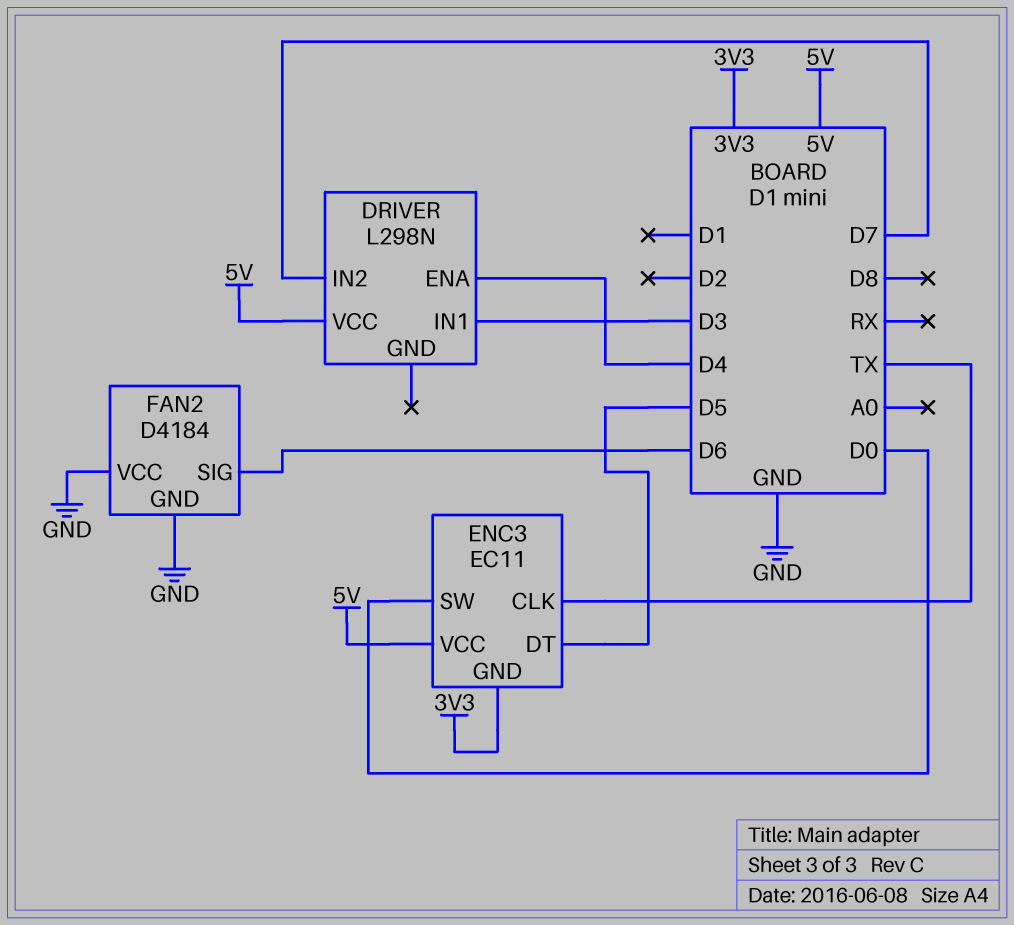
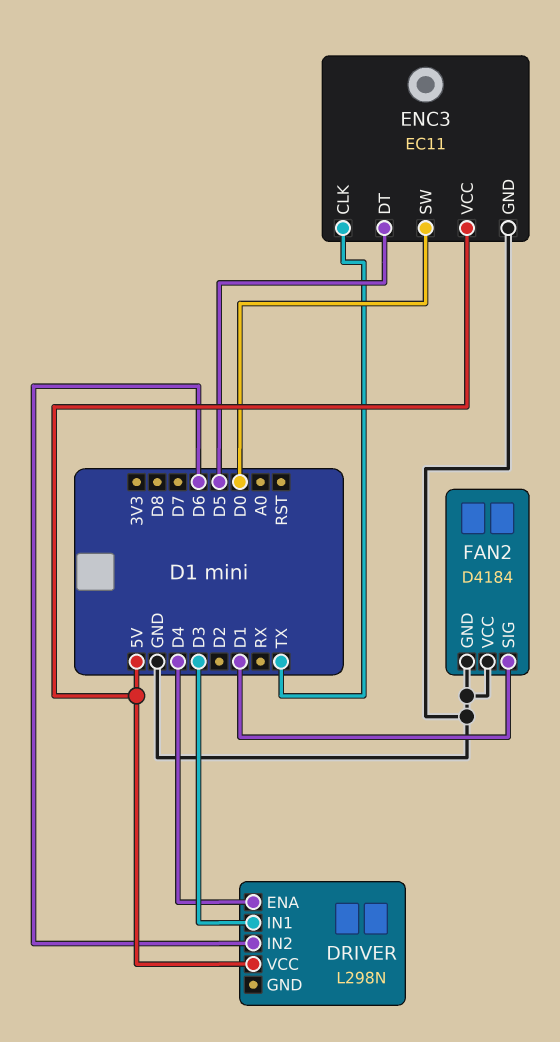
DRIVER pin IN2: D7 -> D6
ENC3 pin GND: 3V3 -> GND
FAN2 pin SIG: D6 -> D1

